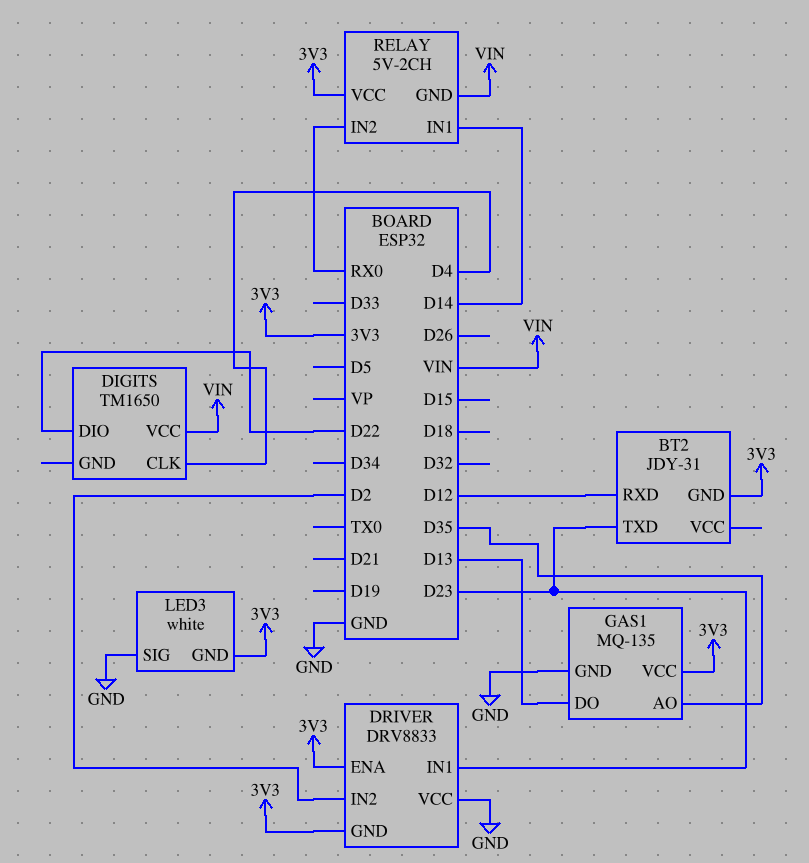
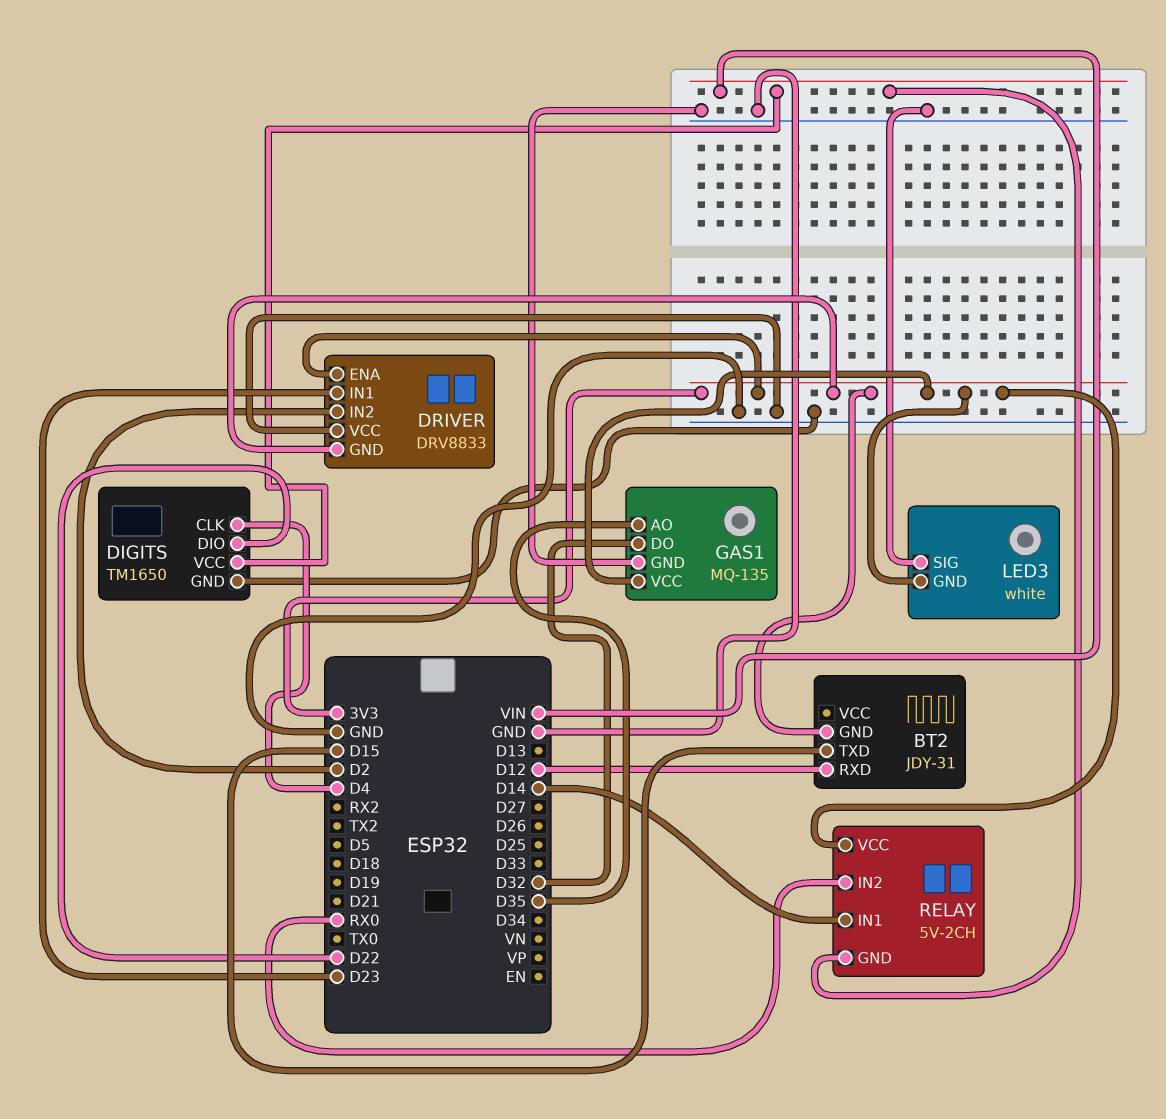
BT2 pin TXD: D23 -> D15
DIGITS pin GND: none -> GND
GAS1 pin DO: D13 -> D32

